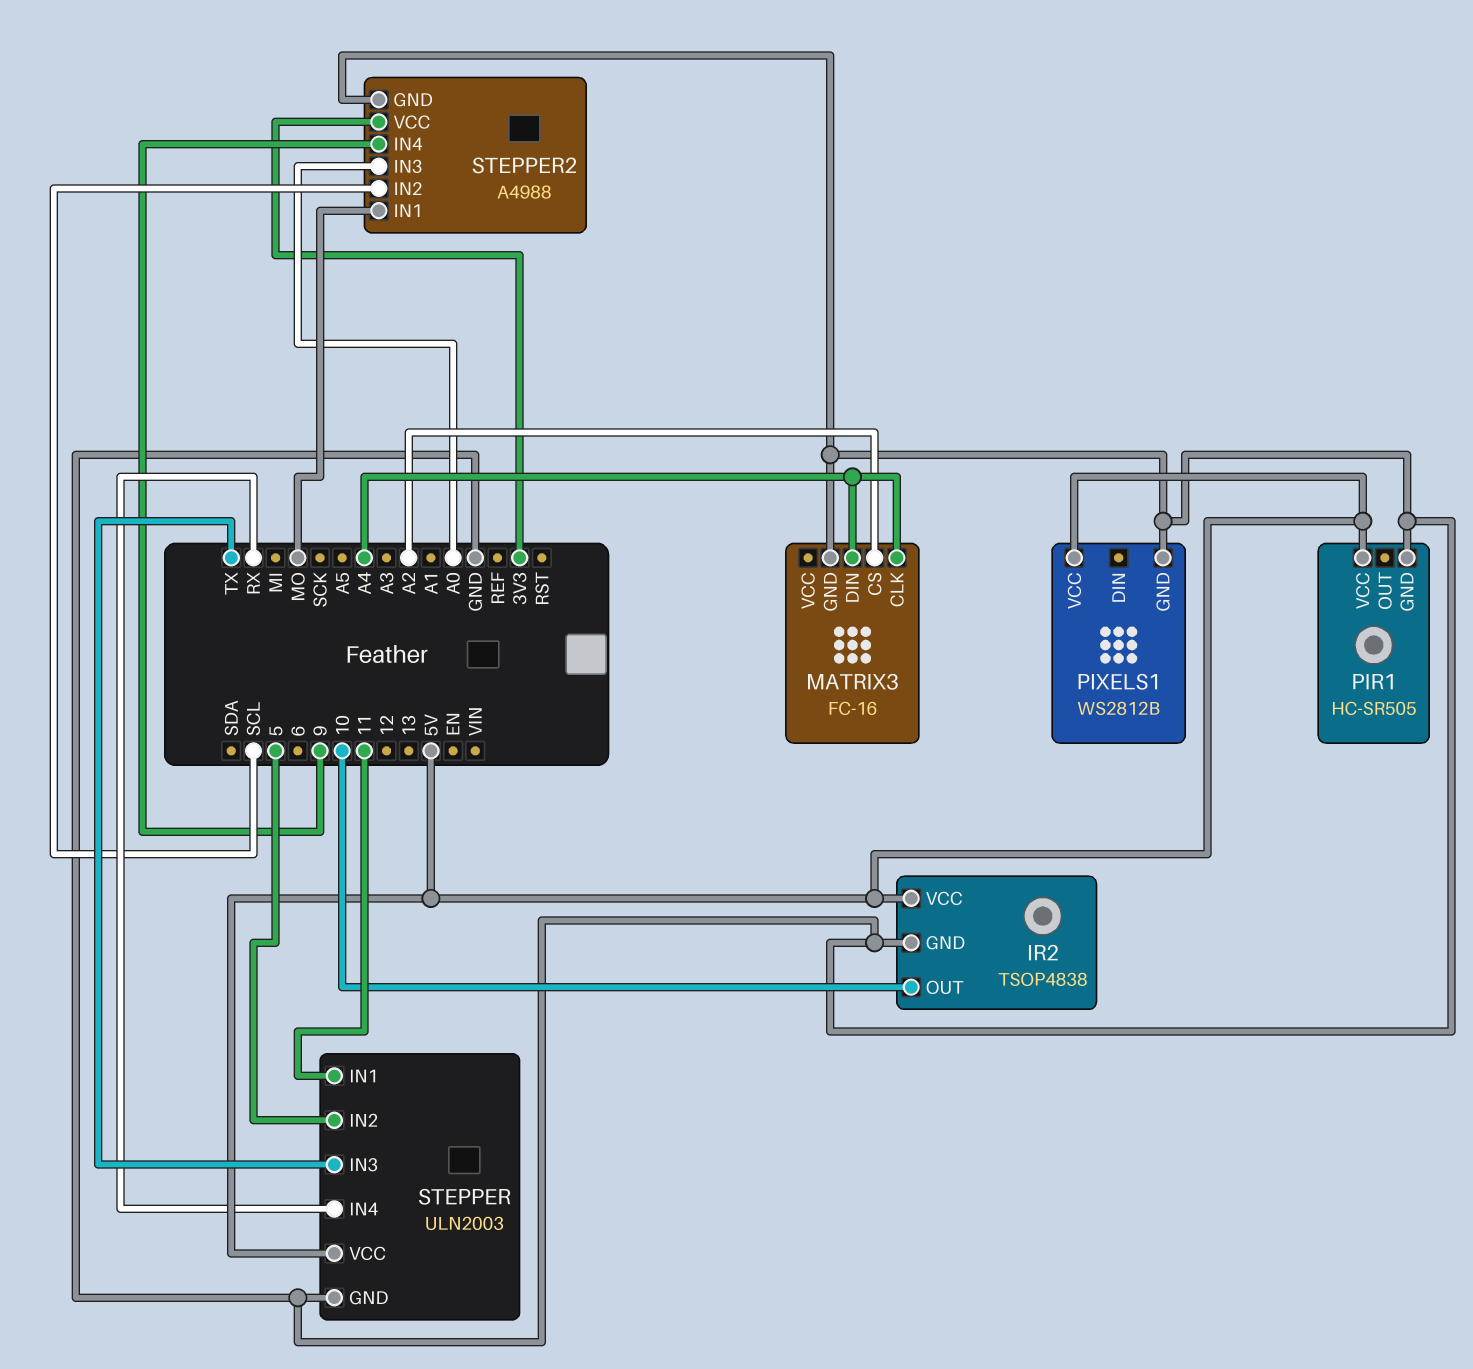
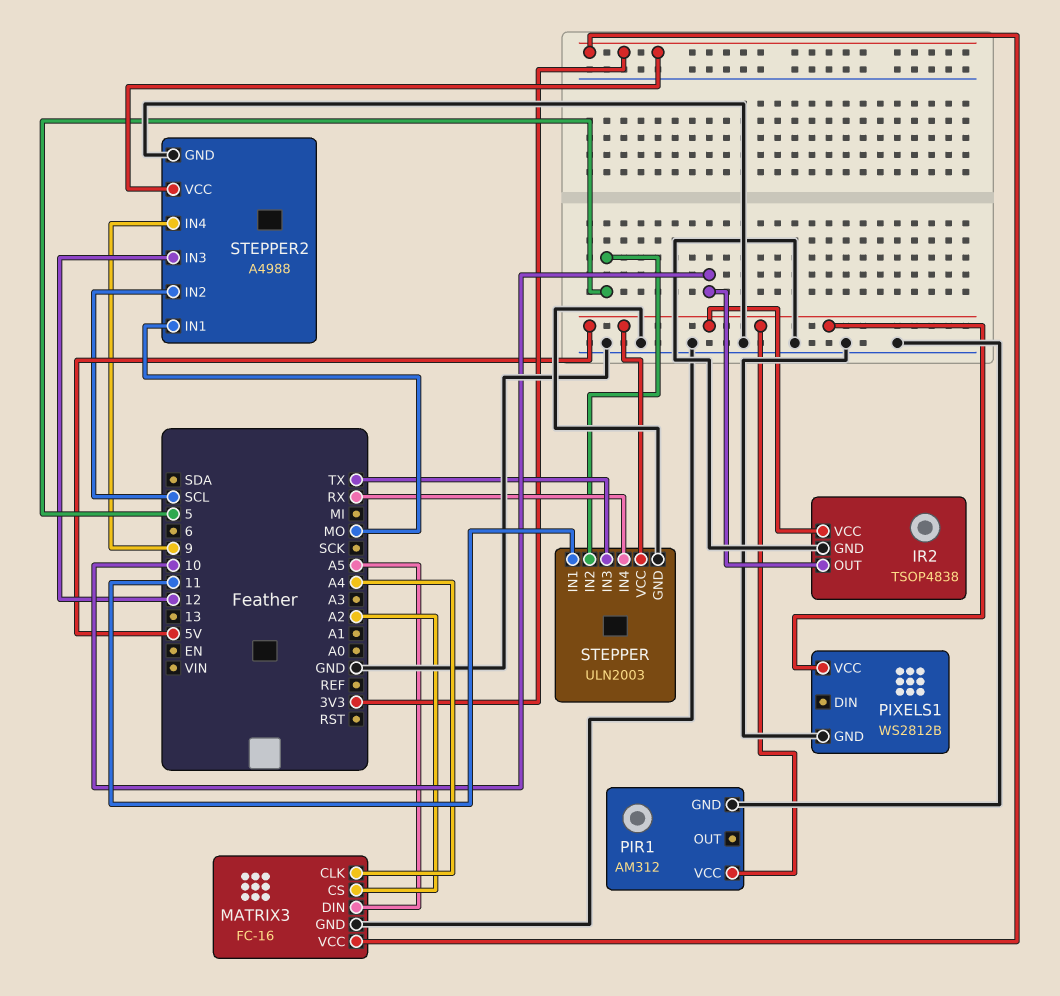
MATRIX3 pin DIN: A4 -> A5
MATRIX3 pin VCC: none -> 3V3
PIR1: HC-SR505 -> AM312
STEPPER2 pin IN3: A0 -> 12

